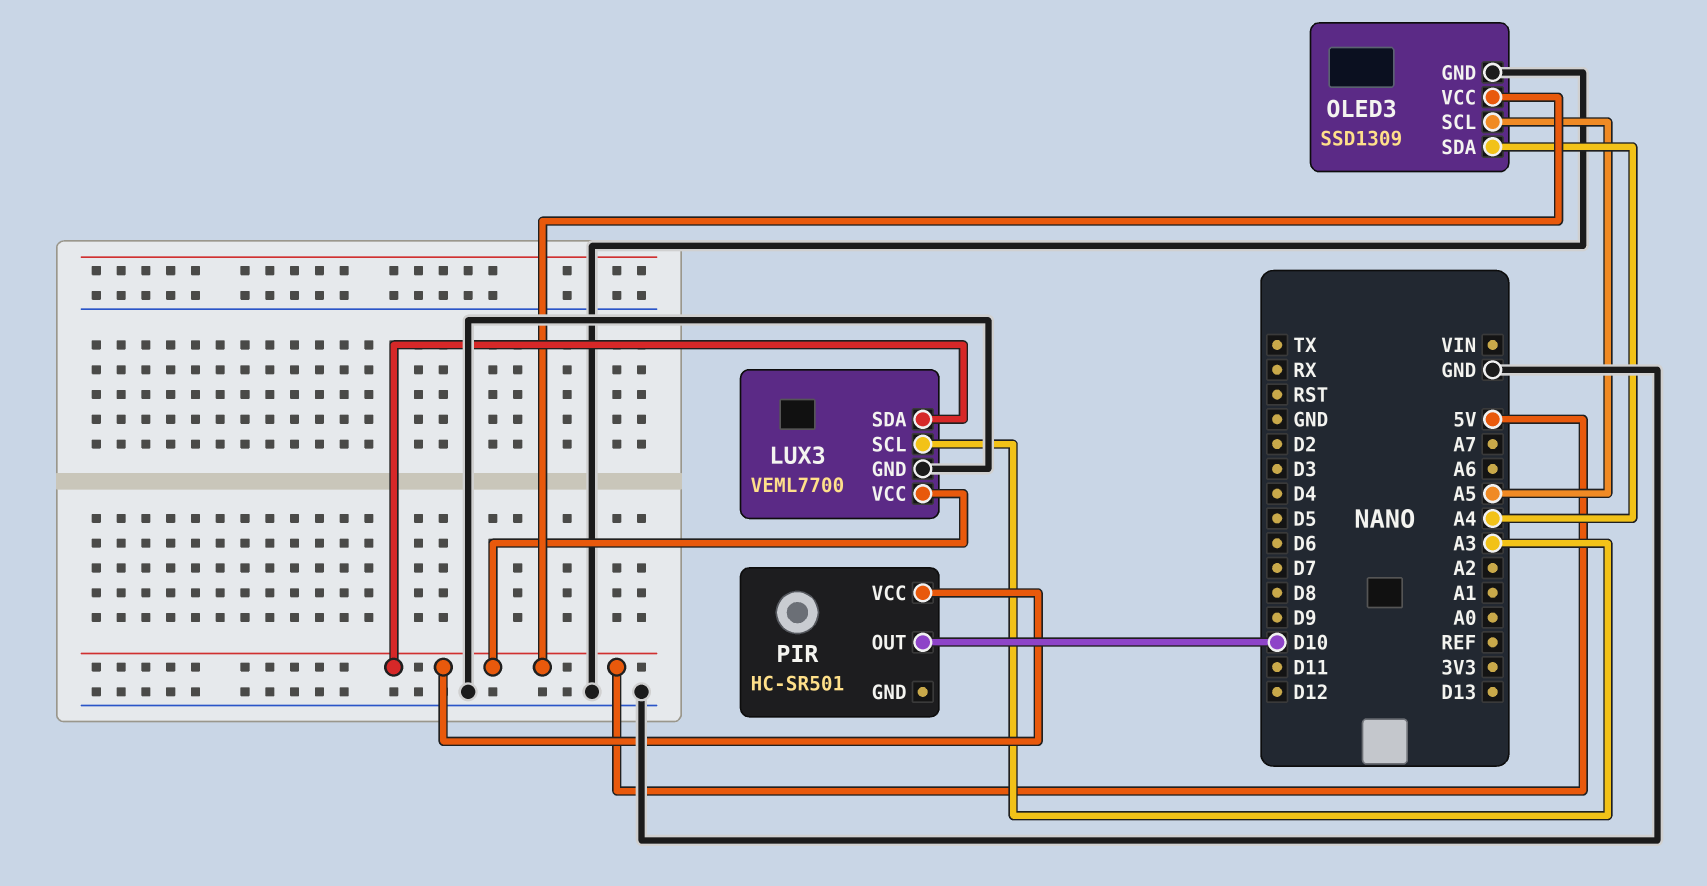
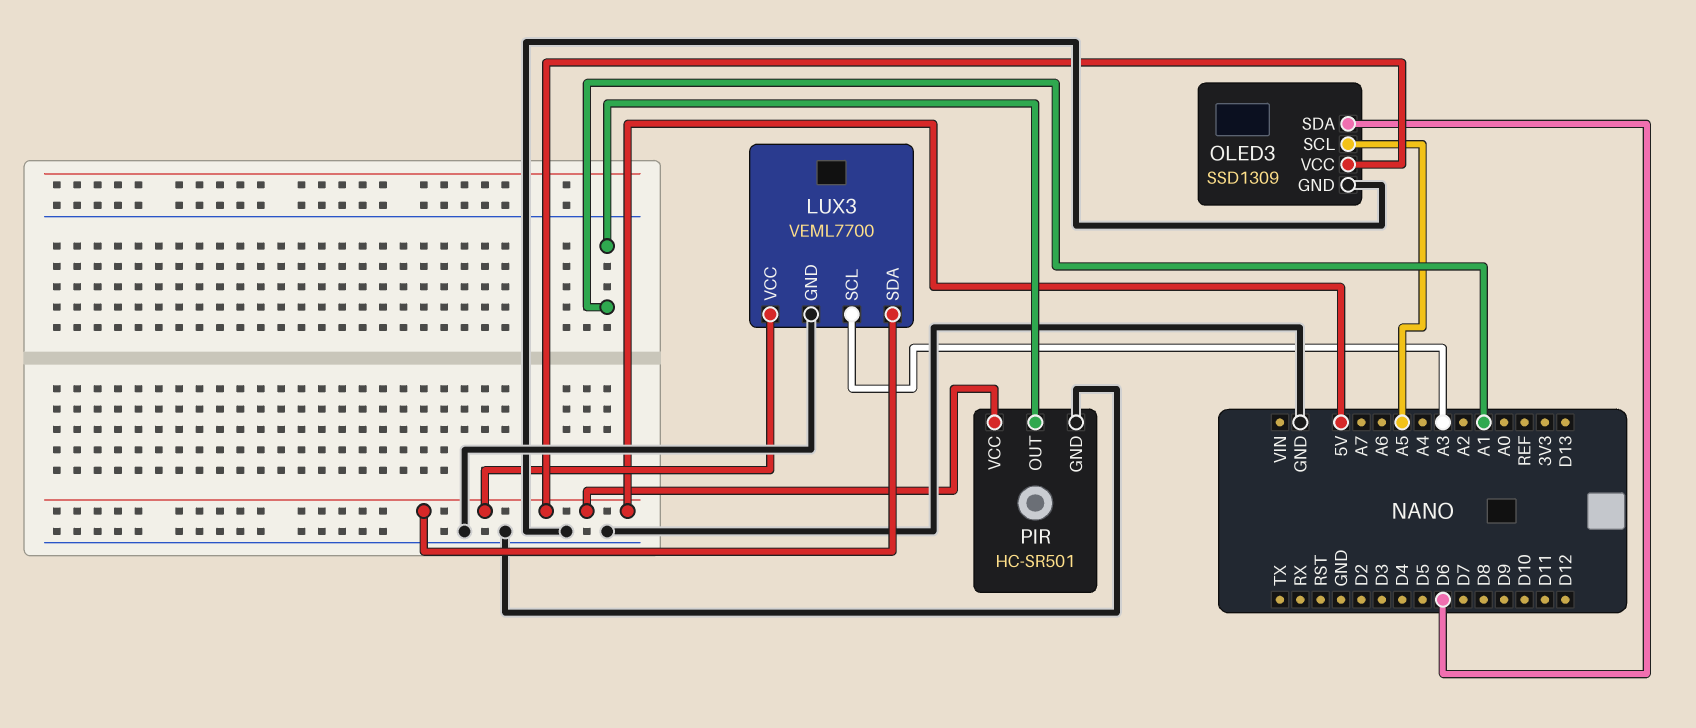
OLED3 pin SDA: A4 -> D6
PIR pin GND: none -> GND
PIR pin OUT: D10 -> A1

